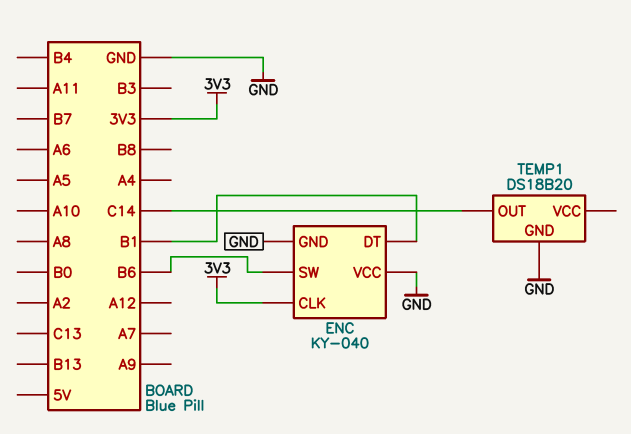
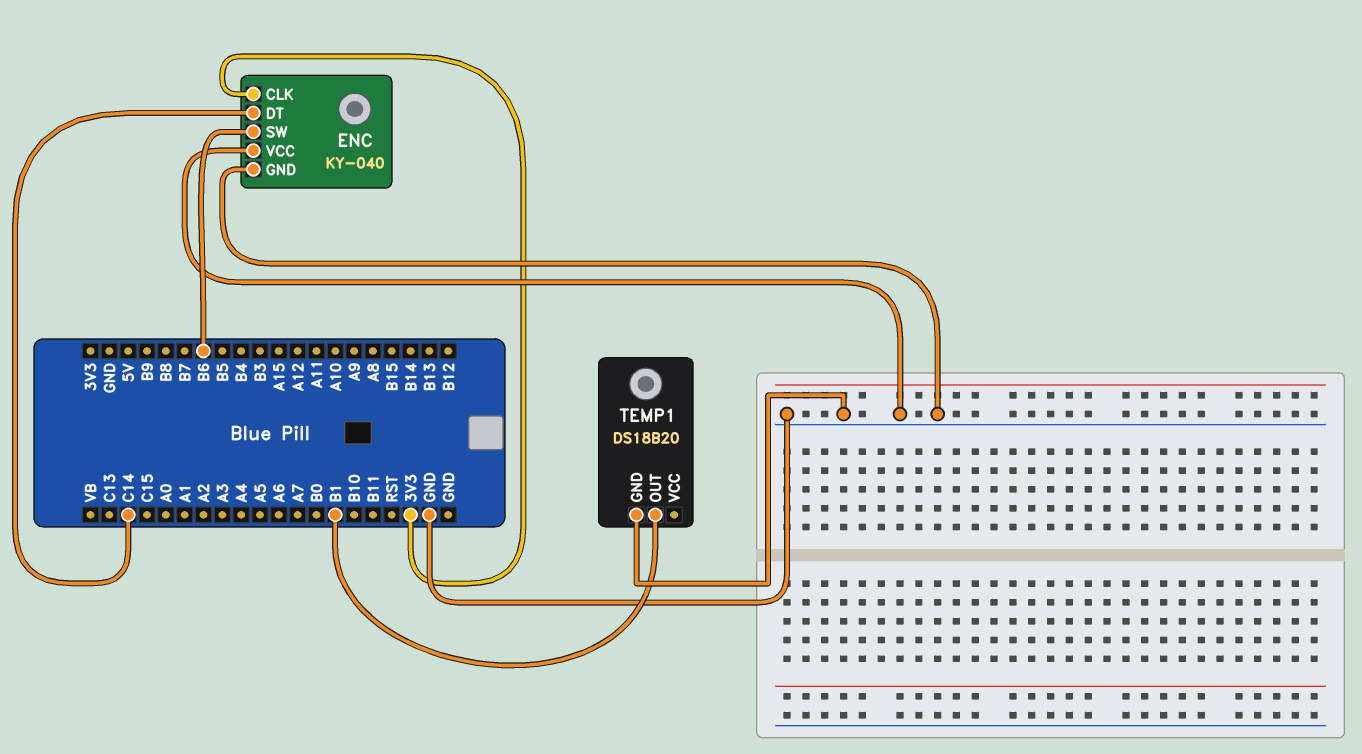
ENC pin DT: B1 -> C14
TEMP1 pin OUT: C14 -> B1

